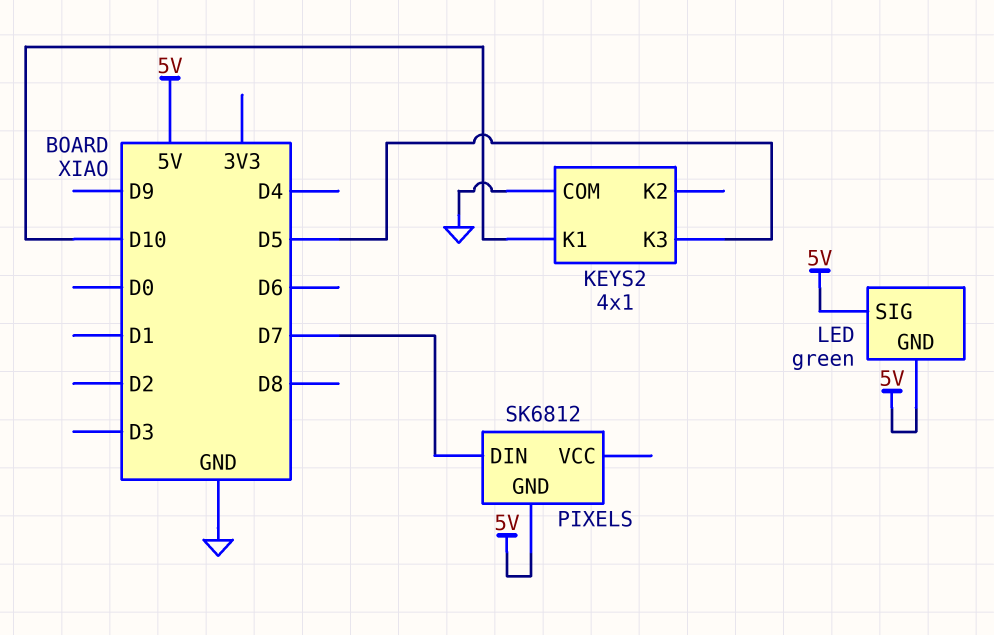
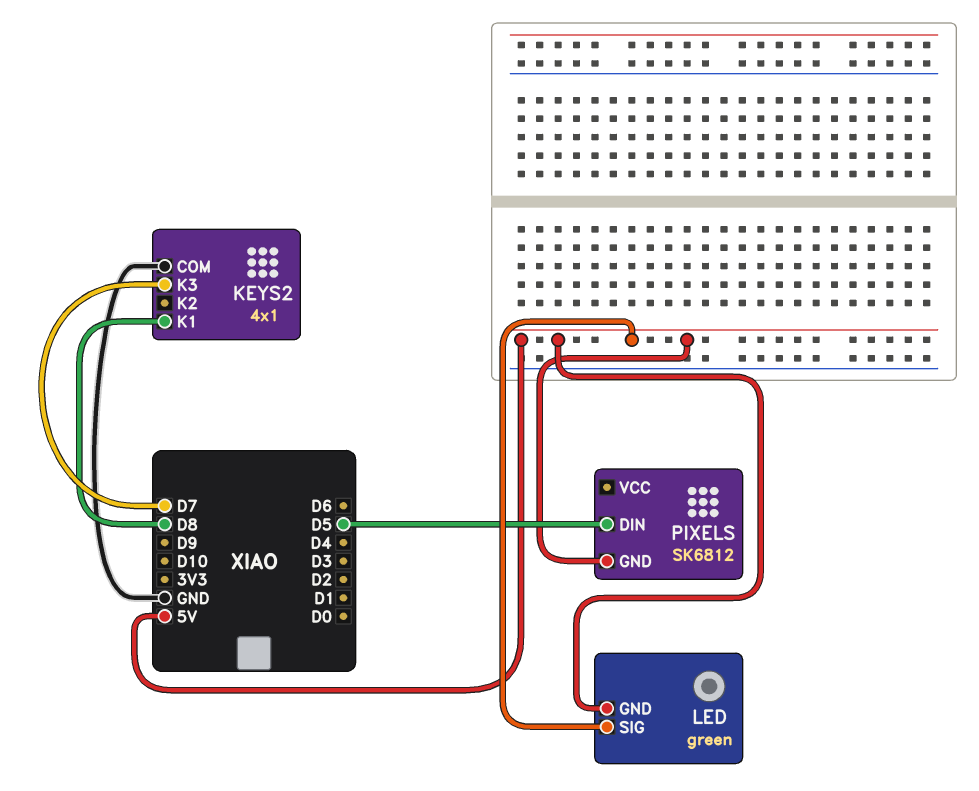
KEYS2 pin K1: D10 -> D8
KEYS2 pin K3: D5 -> D7
PIXELS pin DIN: D7 -> D5

